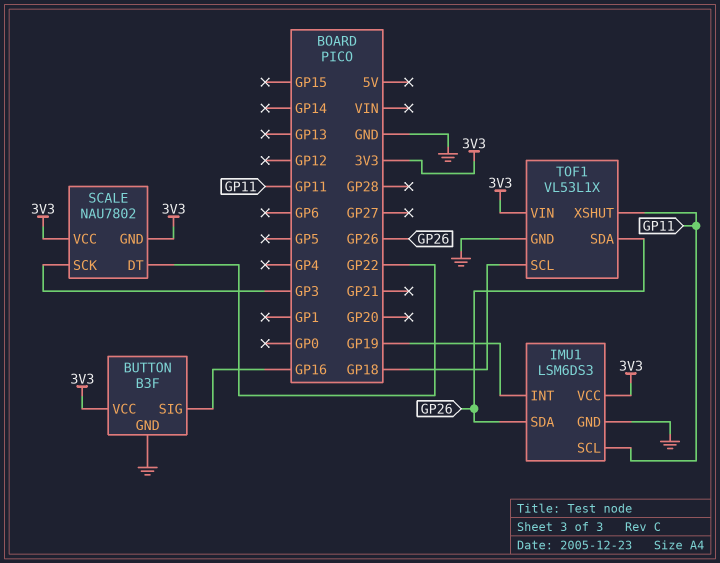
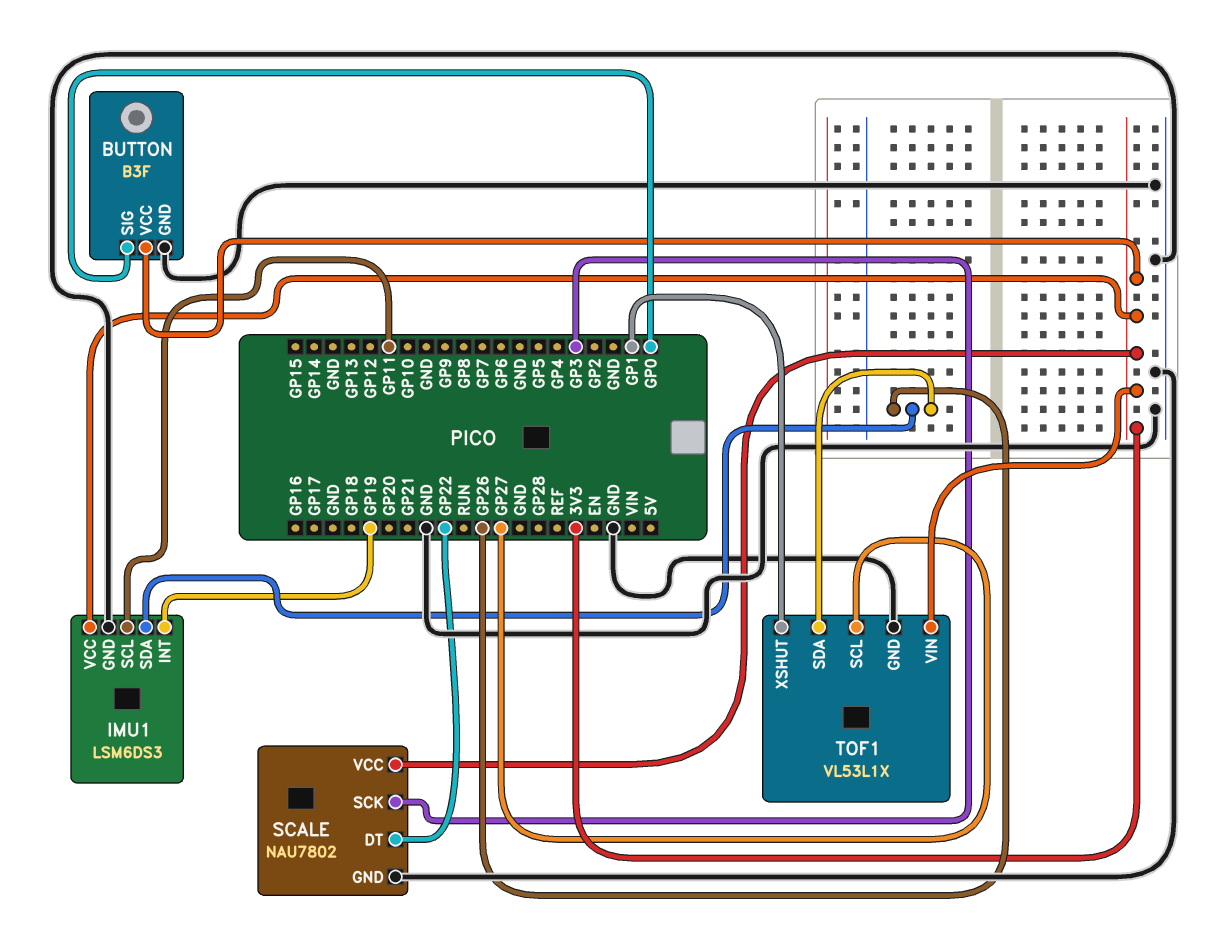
BUTTON pin SIG: GP16 -> GP0
SCALE pin GND: 3V3 -> GND
TOF1 pin SCL: GP18 -> GP27
TOF1 pin XSHUT: GP11 -> GP1

